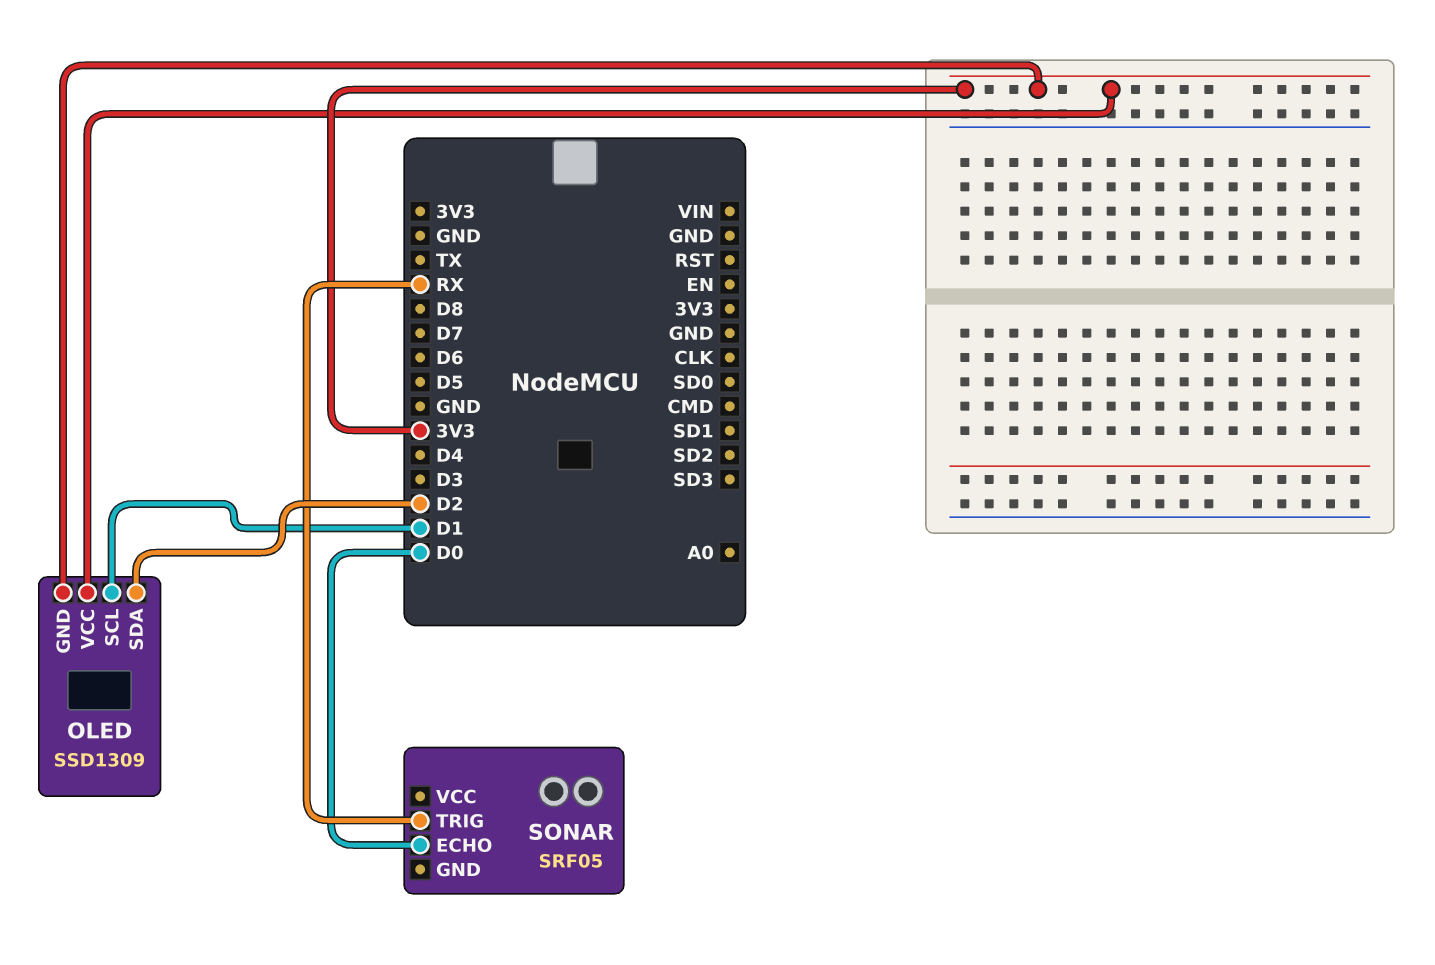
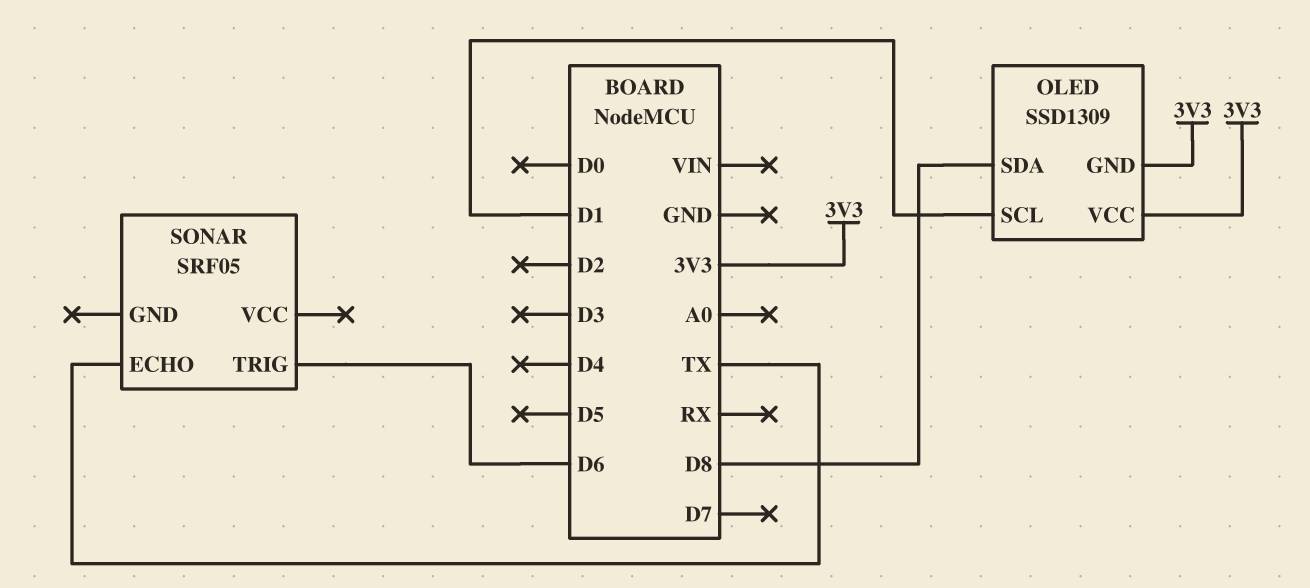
OLED pin SDA: D2 -> D8
SONAR pin ECHO: D0 -> TX
SONAR pin TRIG: RX -> D6

